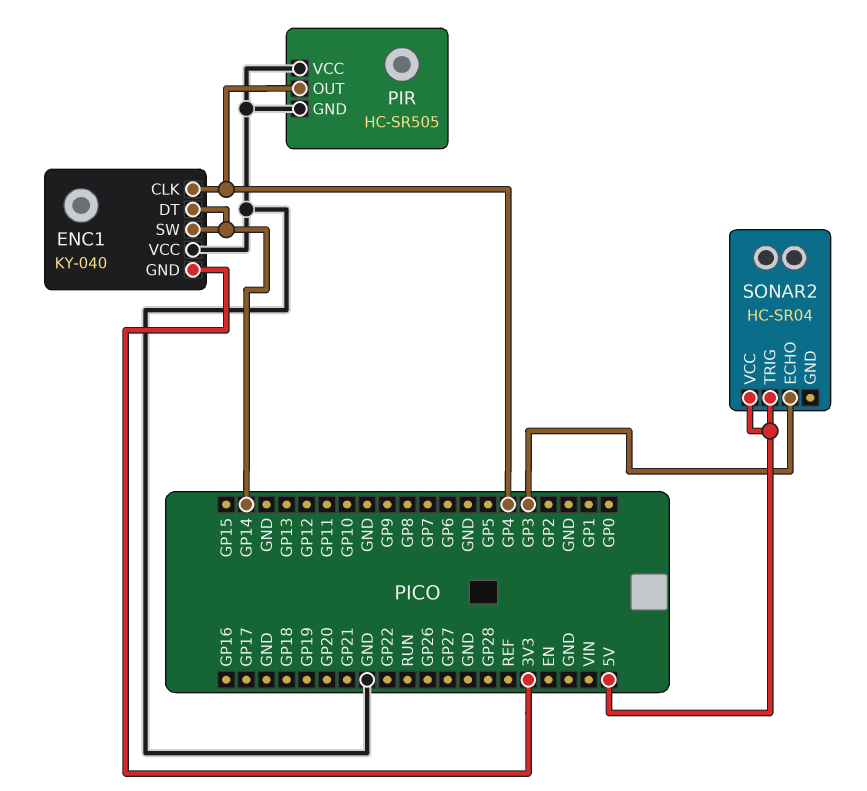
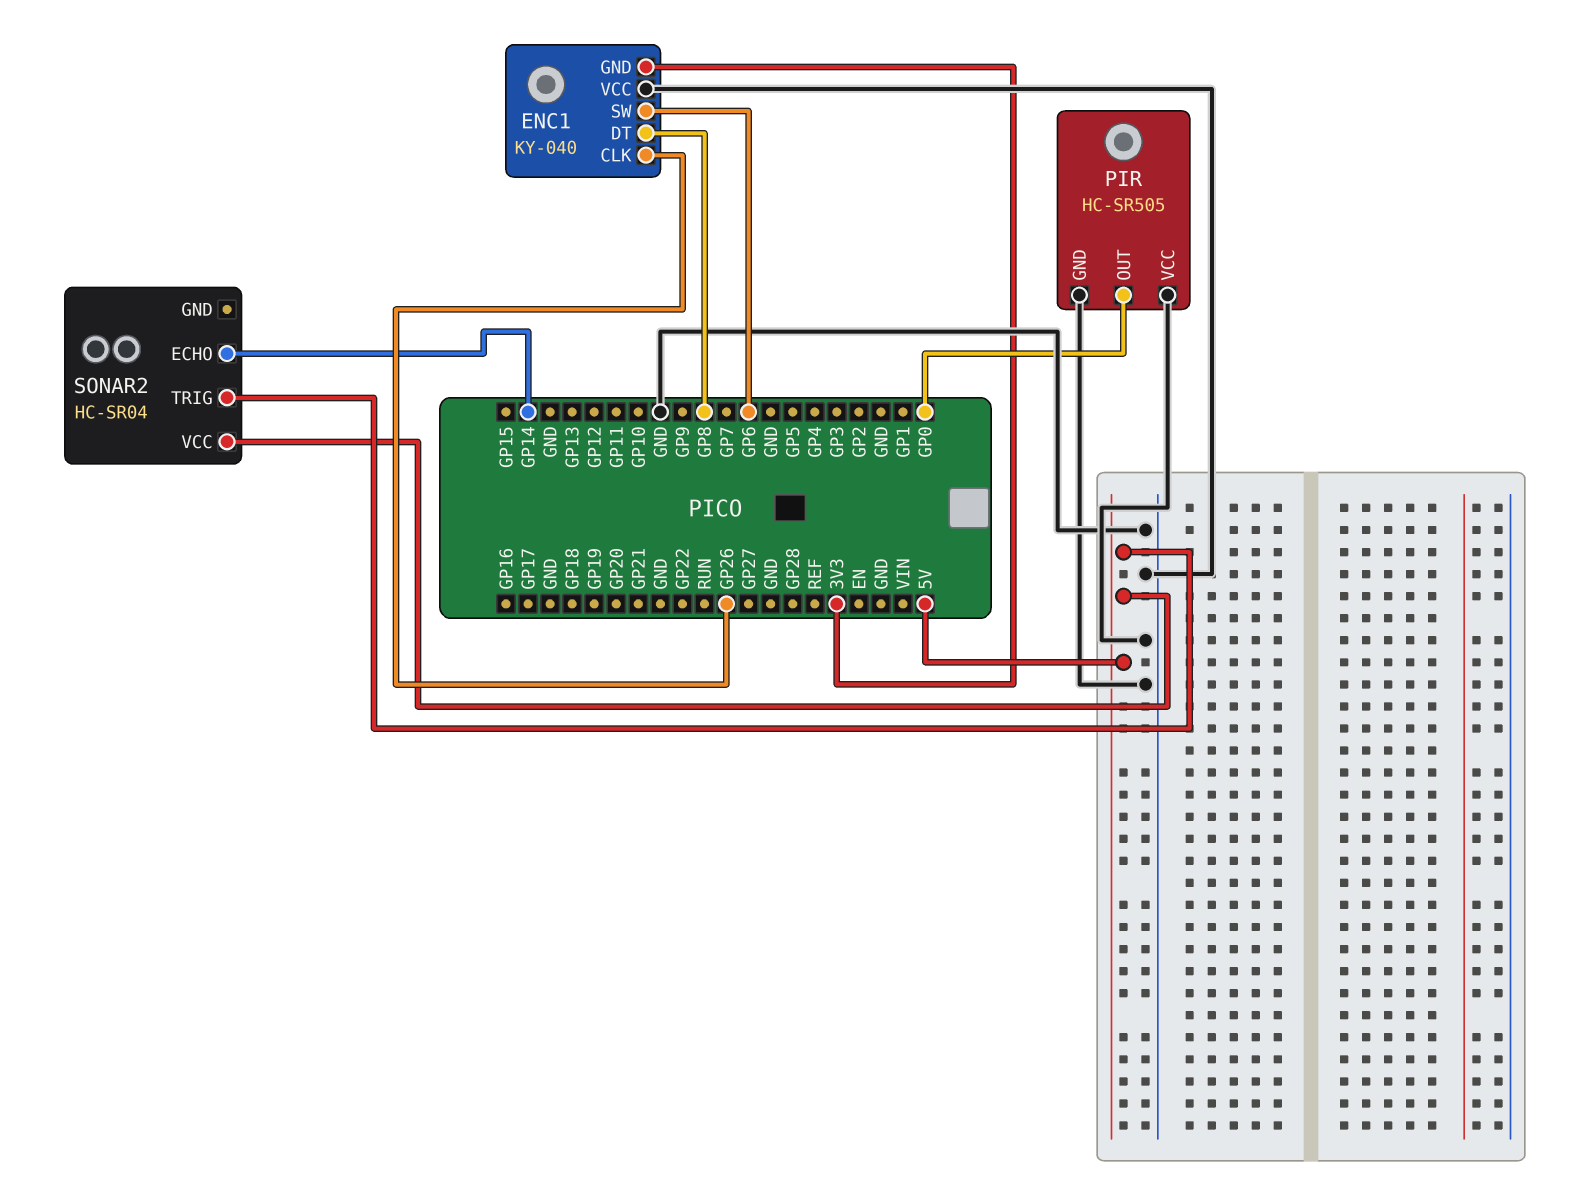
ENC1 pin CLK: GP4 -> GP26
ENC1 pin DT: GP14 -> GP8
ENC1 pin SW: GP14 -> GP6
PIR pin OUT: GP4 -> GP0
SONAR2 pin ECHO: GP3 -> GP14

